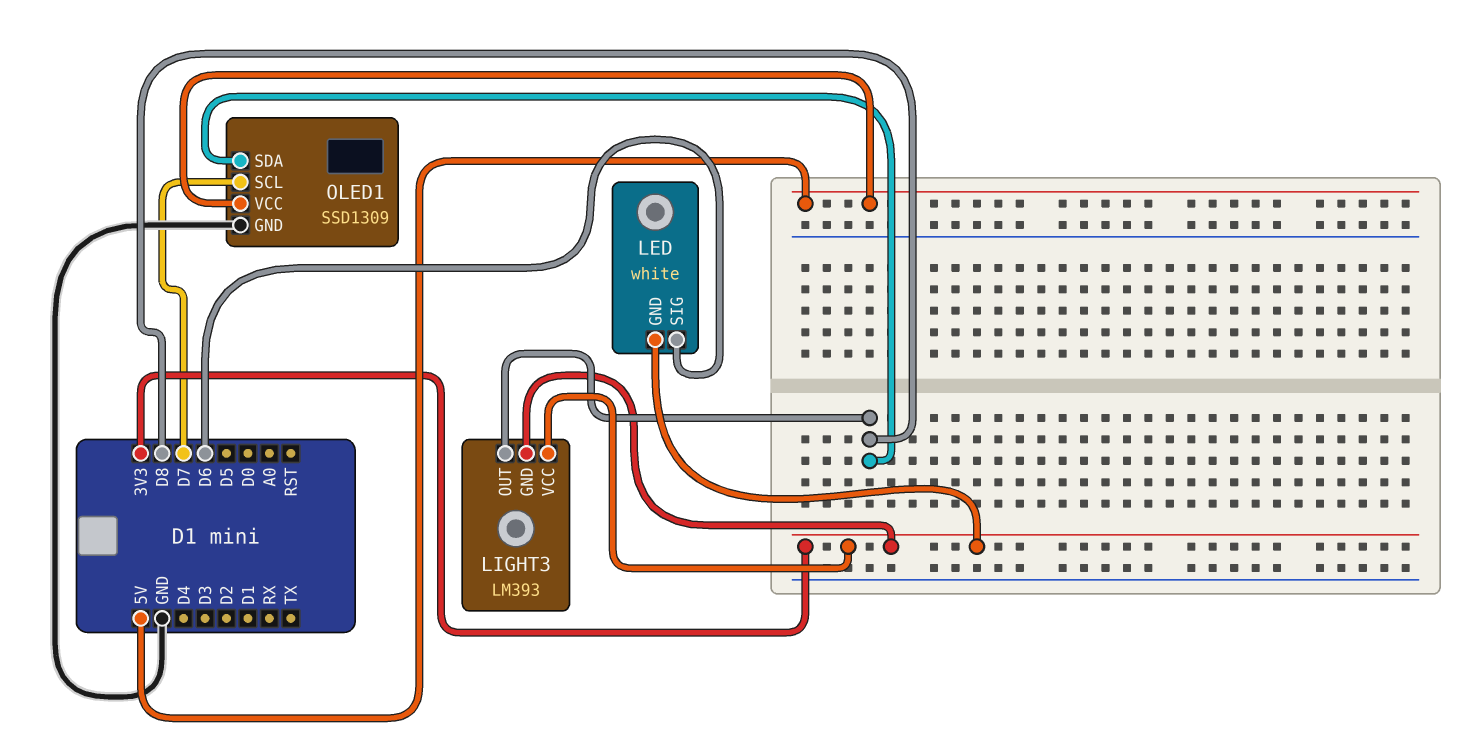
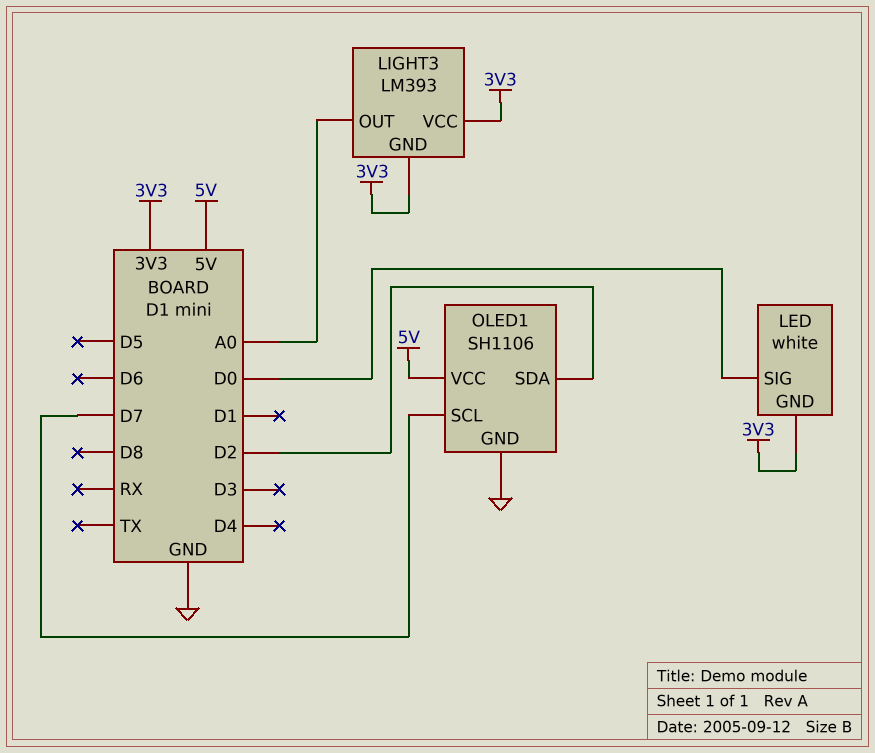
LED pin SIG: D6 -> D0
LIGHT3 pin OUT: D8 -> A0
OLED1: SSD1309 -> SH1106
OLED1 pin SDA: D8 -> D2

